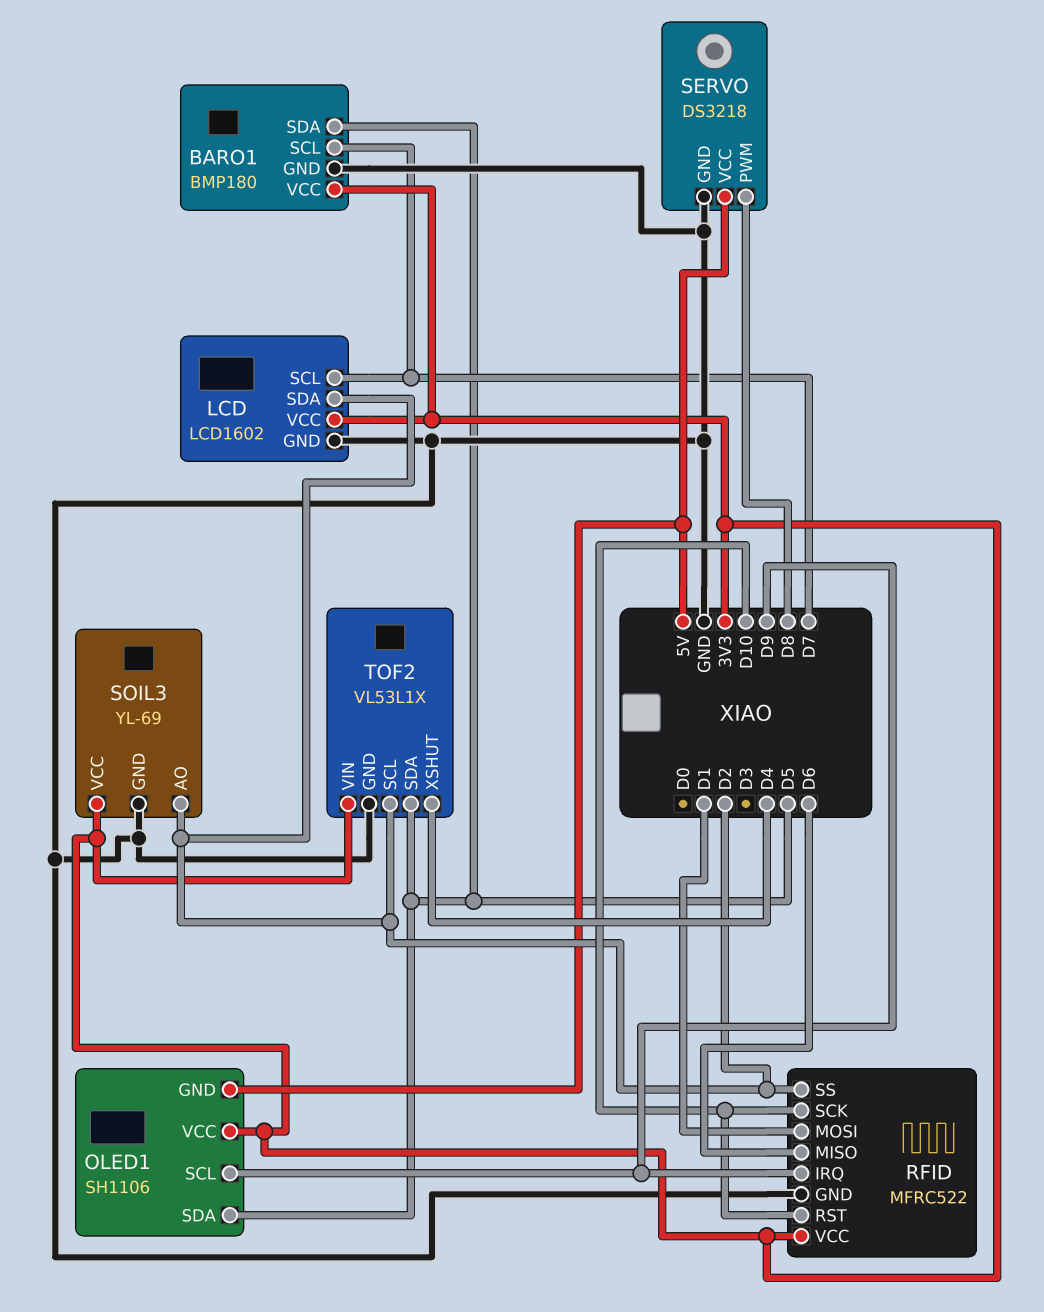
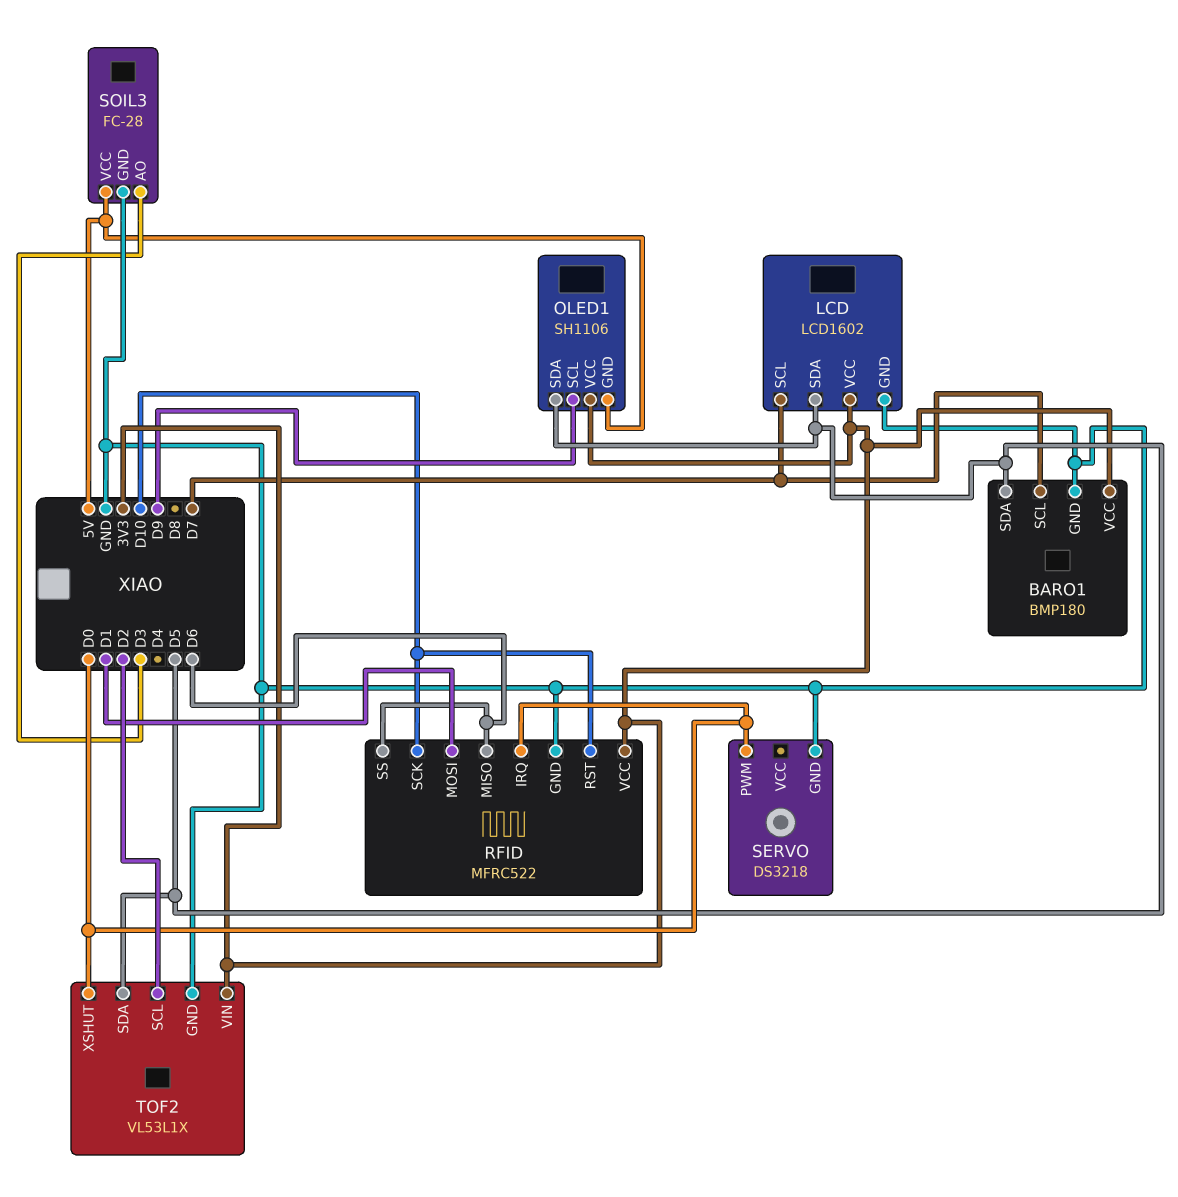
LCD pin SDA: D2 -> D5
RFID pin IRQ: D9 -> D0
RFID pin SS: D2 -> D6
SERVO pin PWM: D8 -> D0
SERVO pin VCC: 5V -> none
SOIL3: YL-69 -> FC-28
SOIL3 pin AO: D2 -> D3
SOIL3 pin VCC: 3V3 -> 5V
TOF2 pin XSHUT: D4 -> D0

